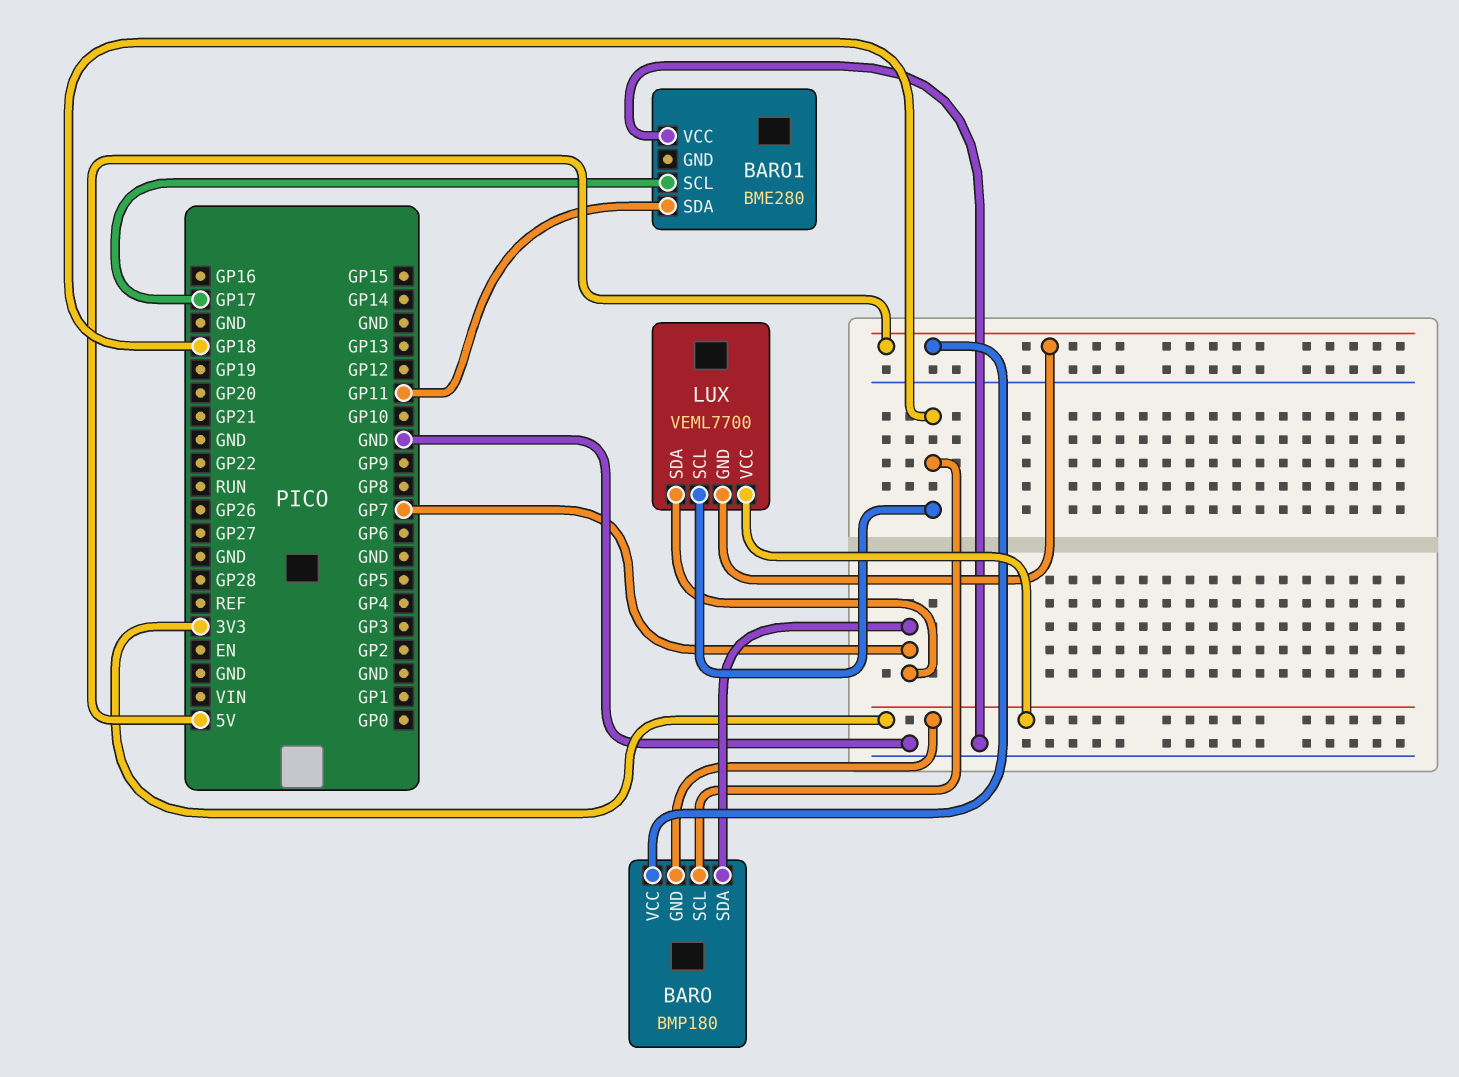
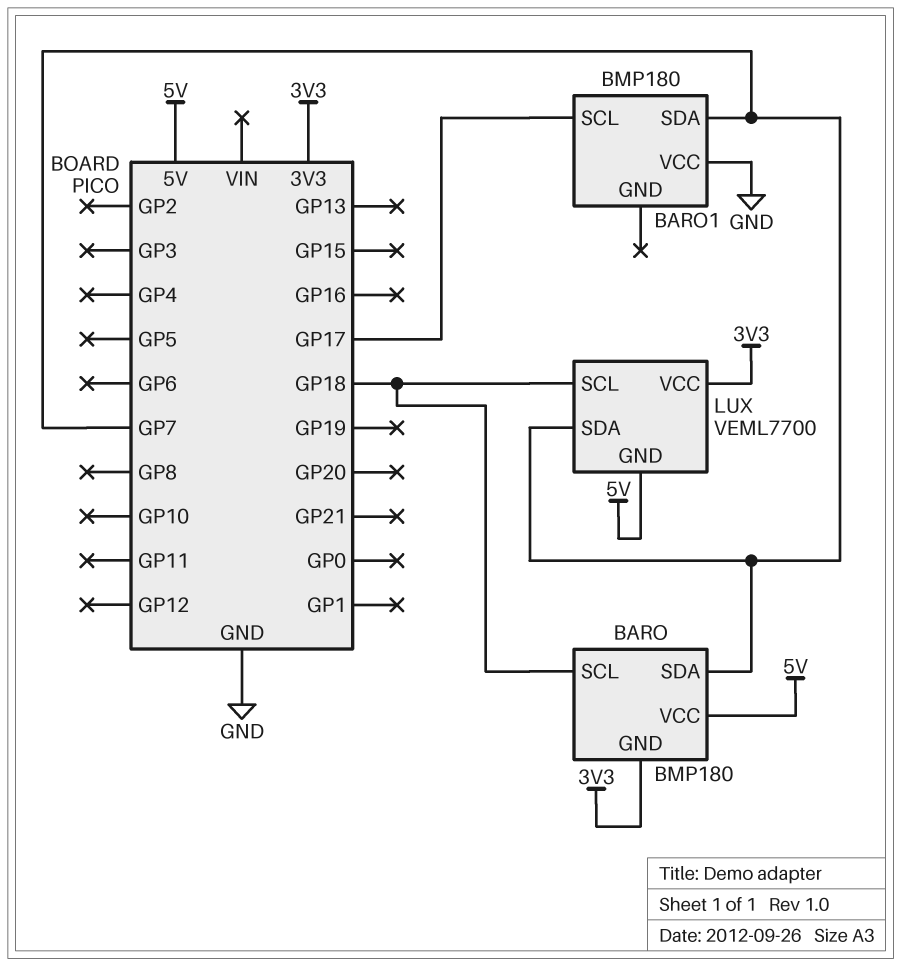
BARO1: BME280 -> BMP180
BARO1 pin SDA: GP11 -> GP7

